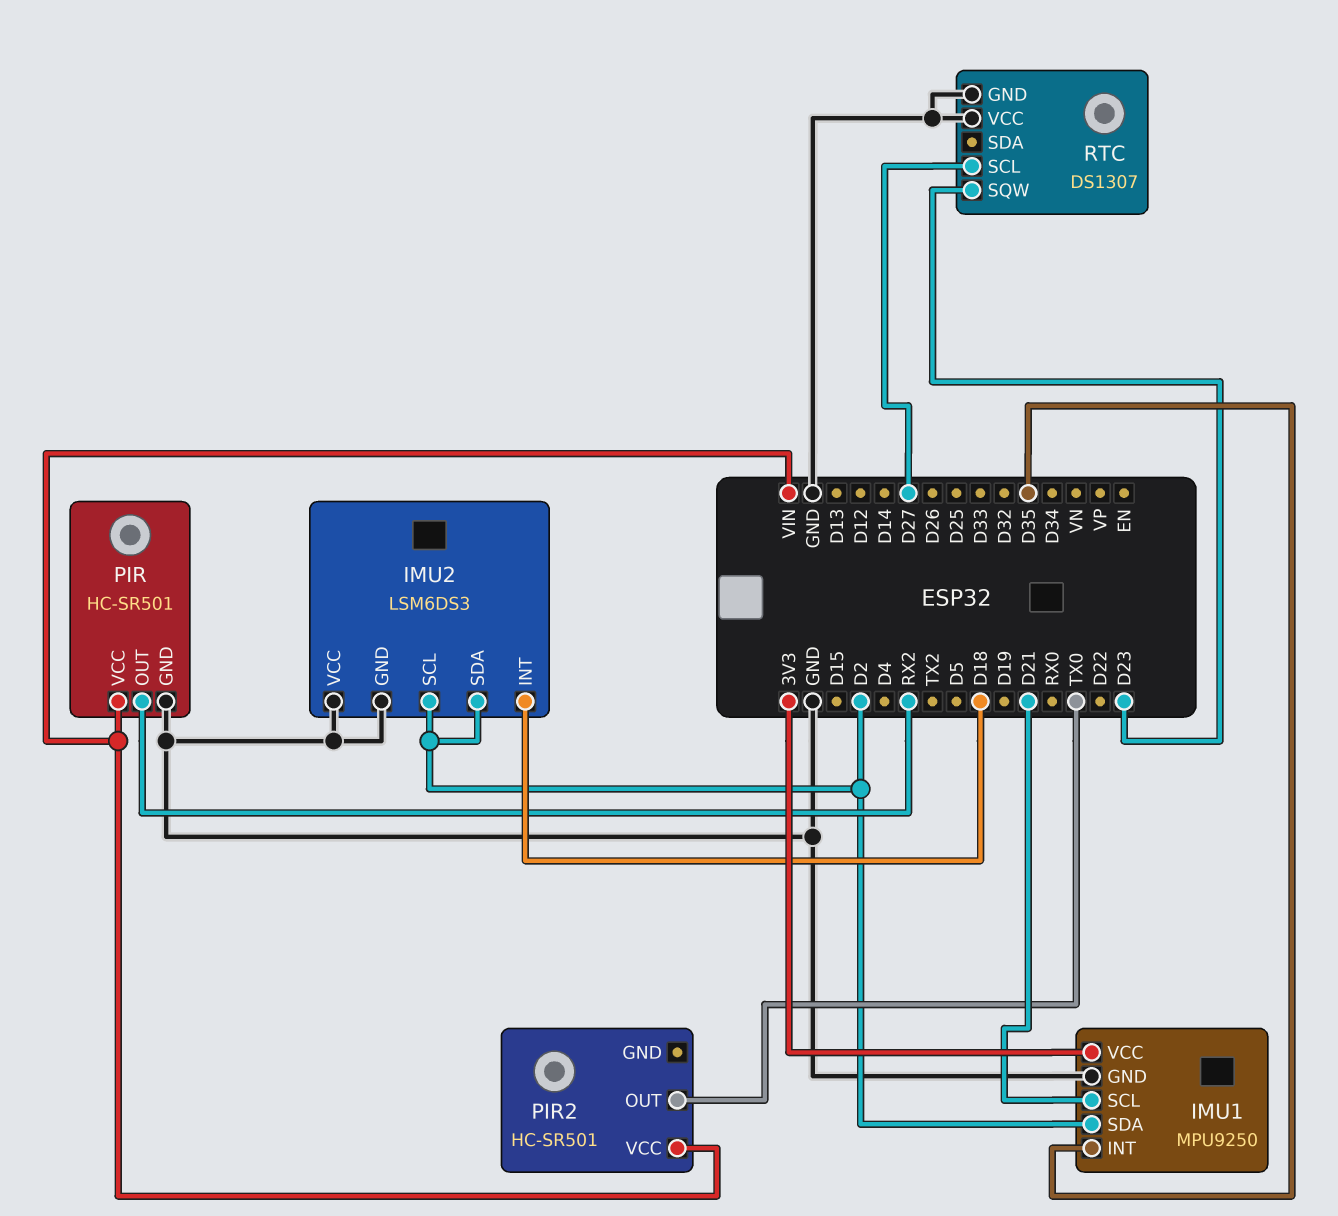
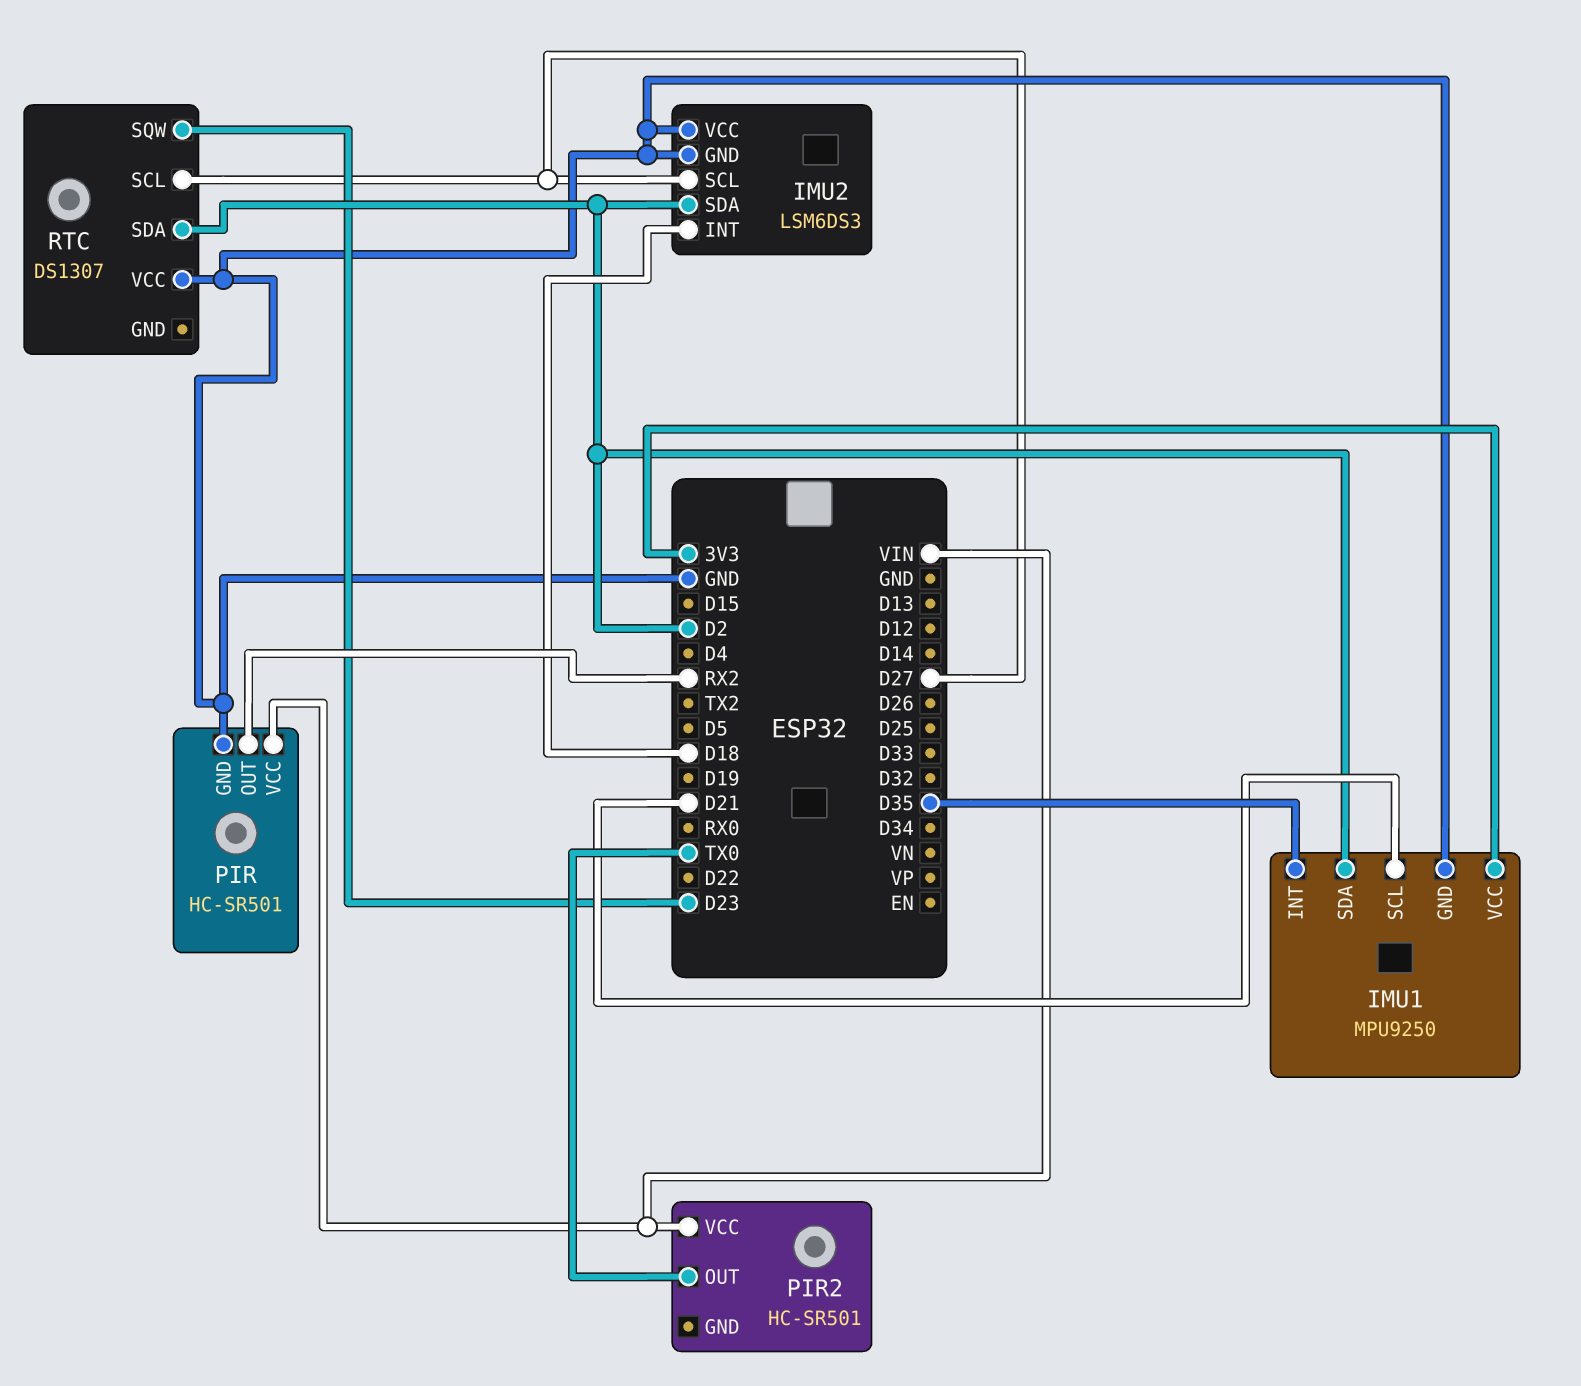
IMU2 pin SCL: D2 -> D27
RTC pin GND: GND -> none
RTC pin SDA: none -> D2

